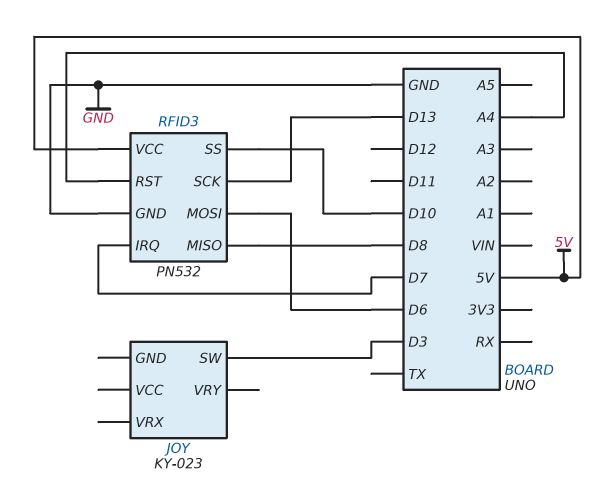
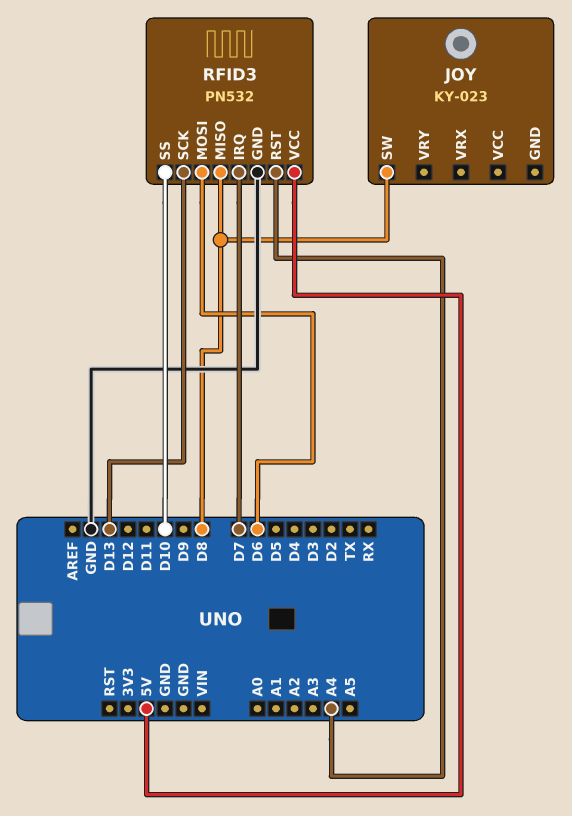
JOY pin SW: D3 -> D8

